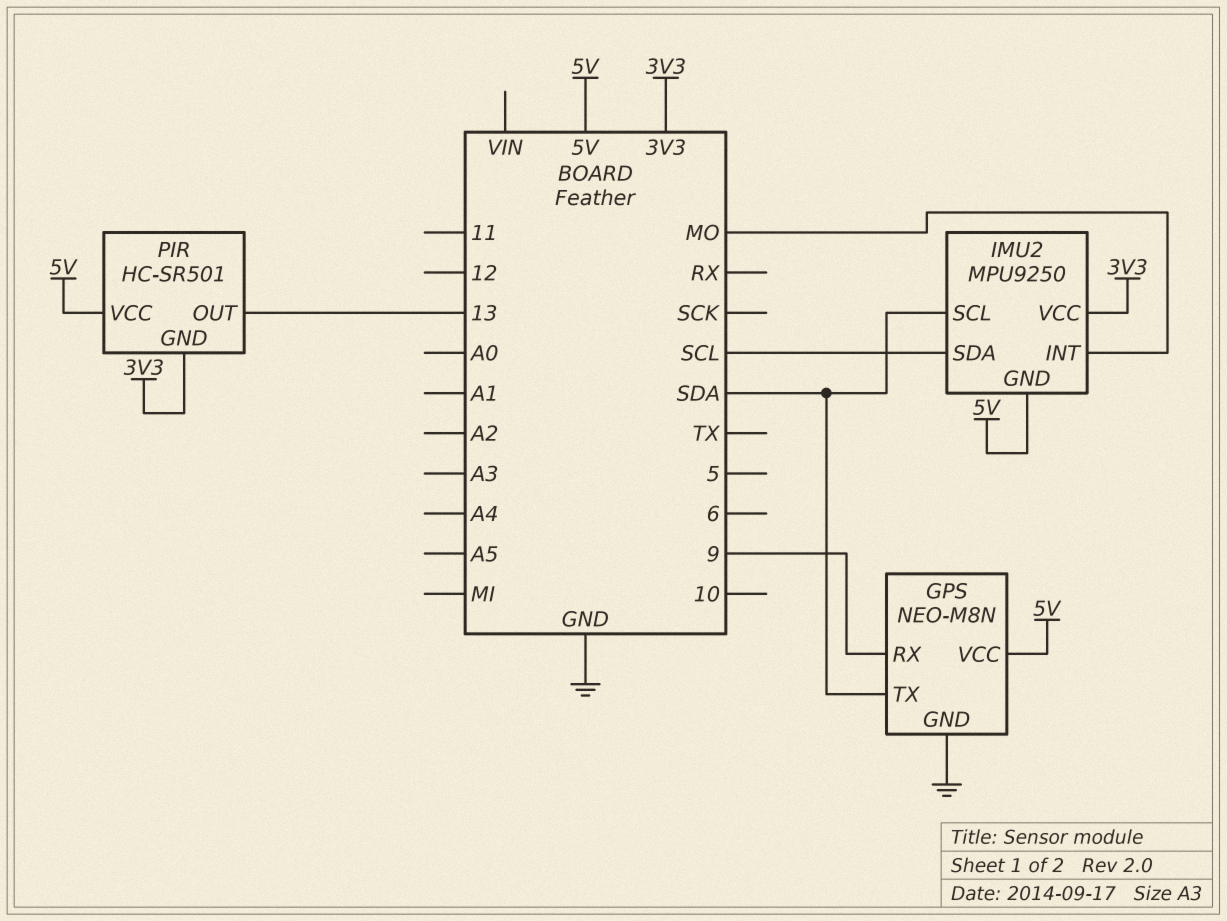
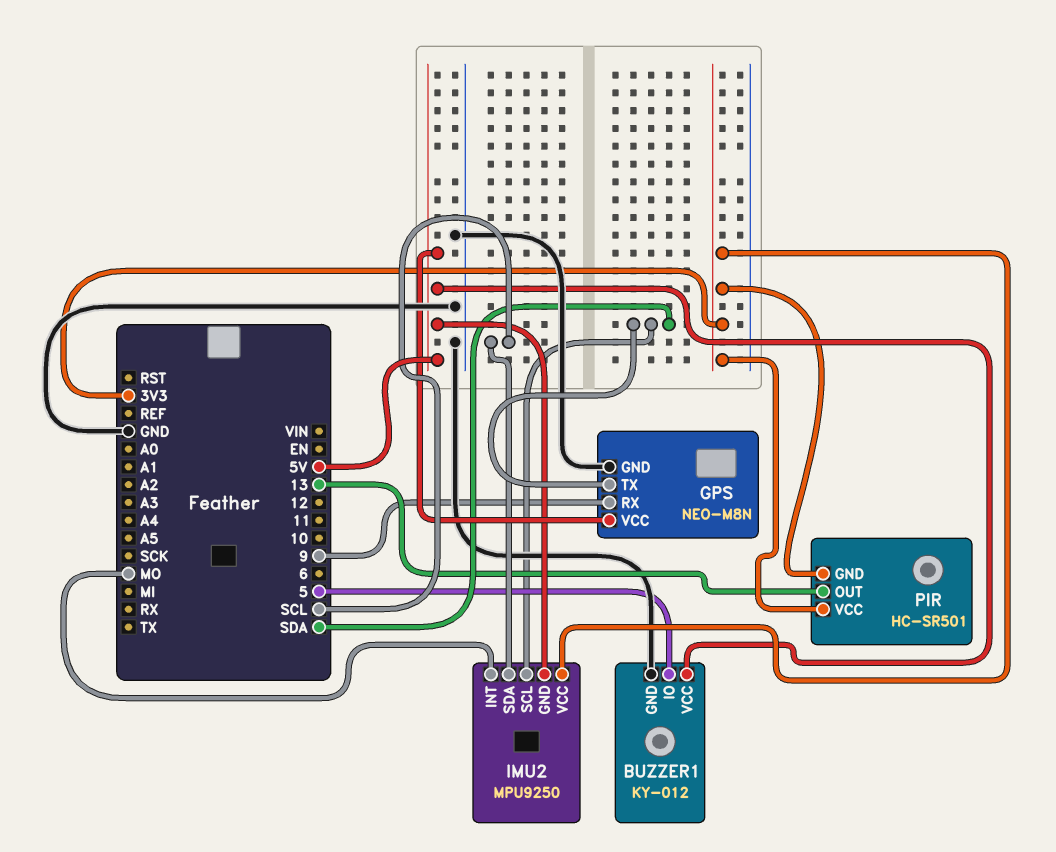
BUZZER1: none -> KY-012
BUZZER1 pin GND: none -> GND
BUZZER1 pin IO: none -> 5
BUZZER1 pin VCC: none -> 5V
PIR pin VCC: 5V -> 3V3

